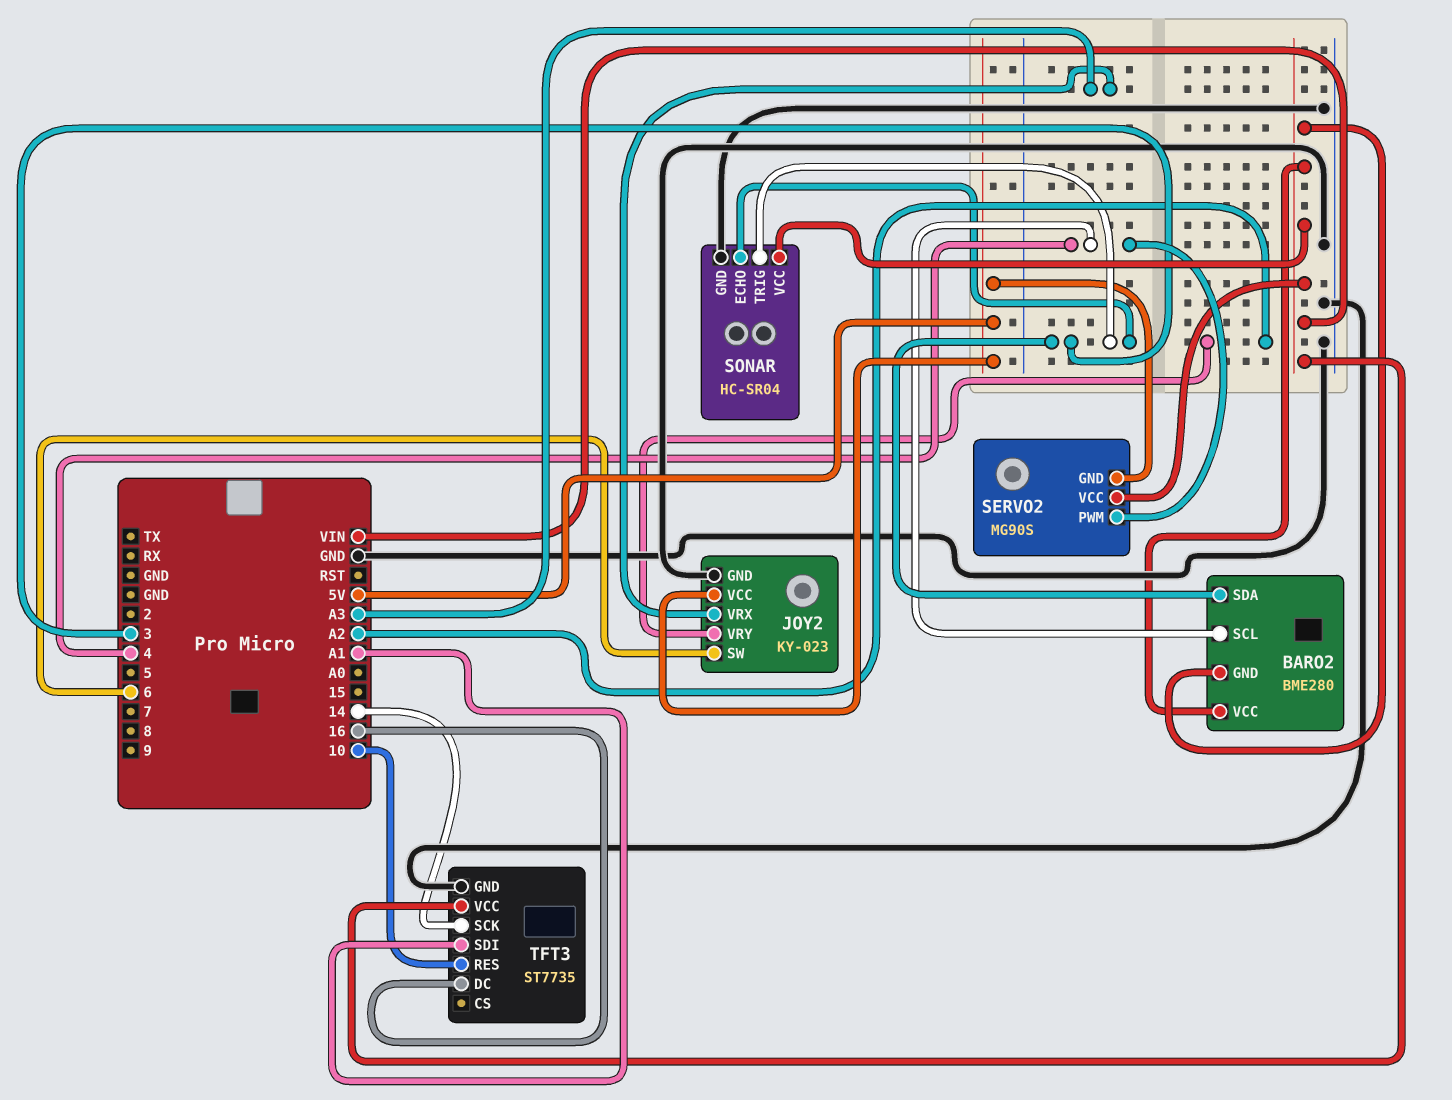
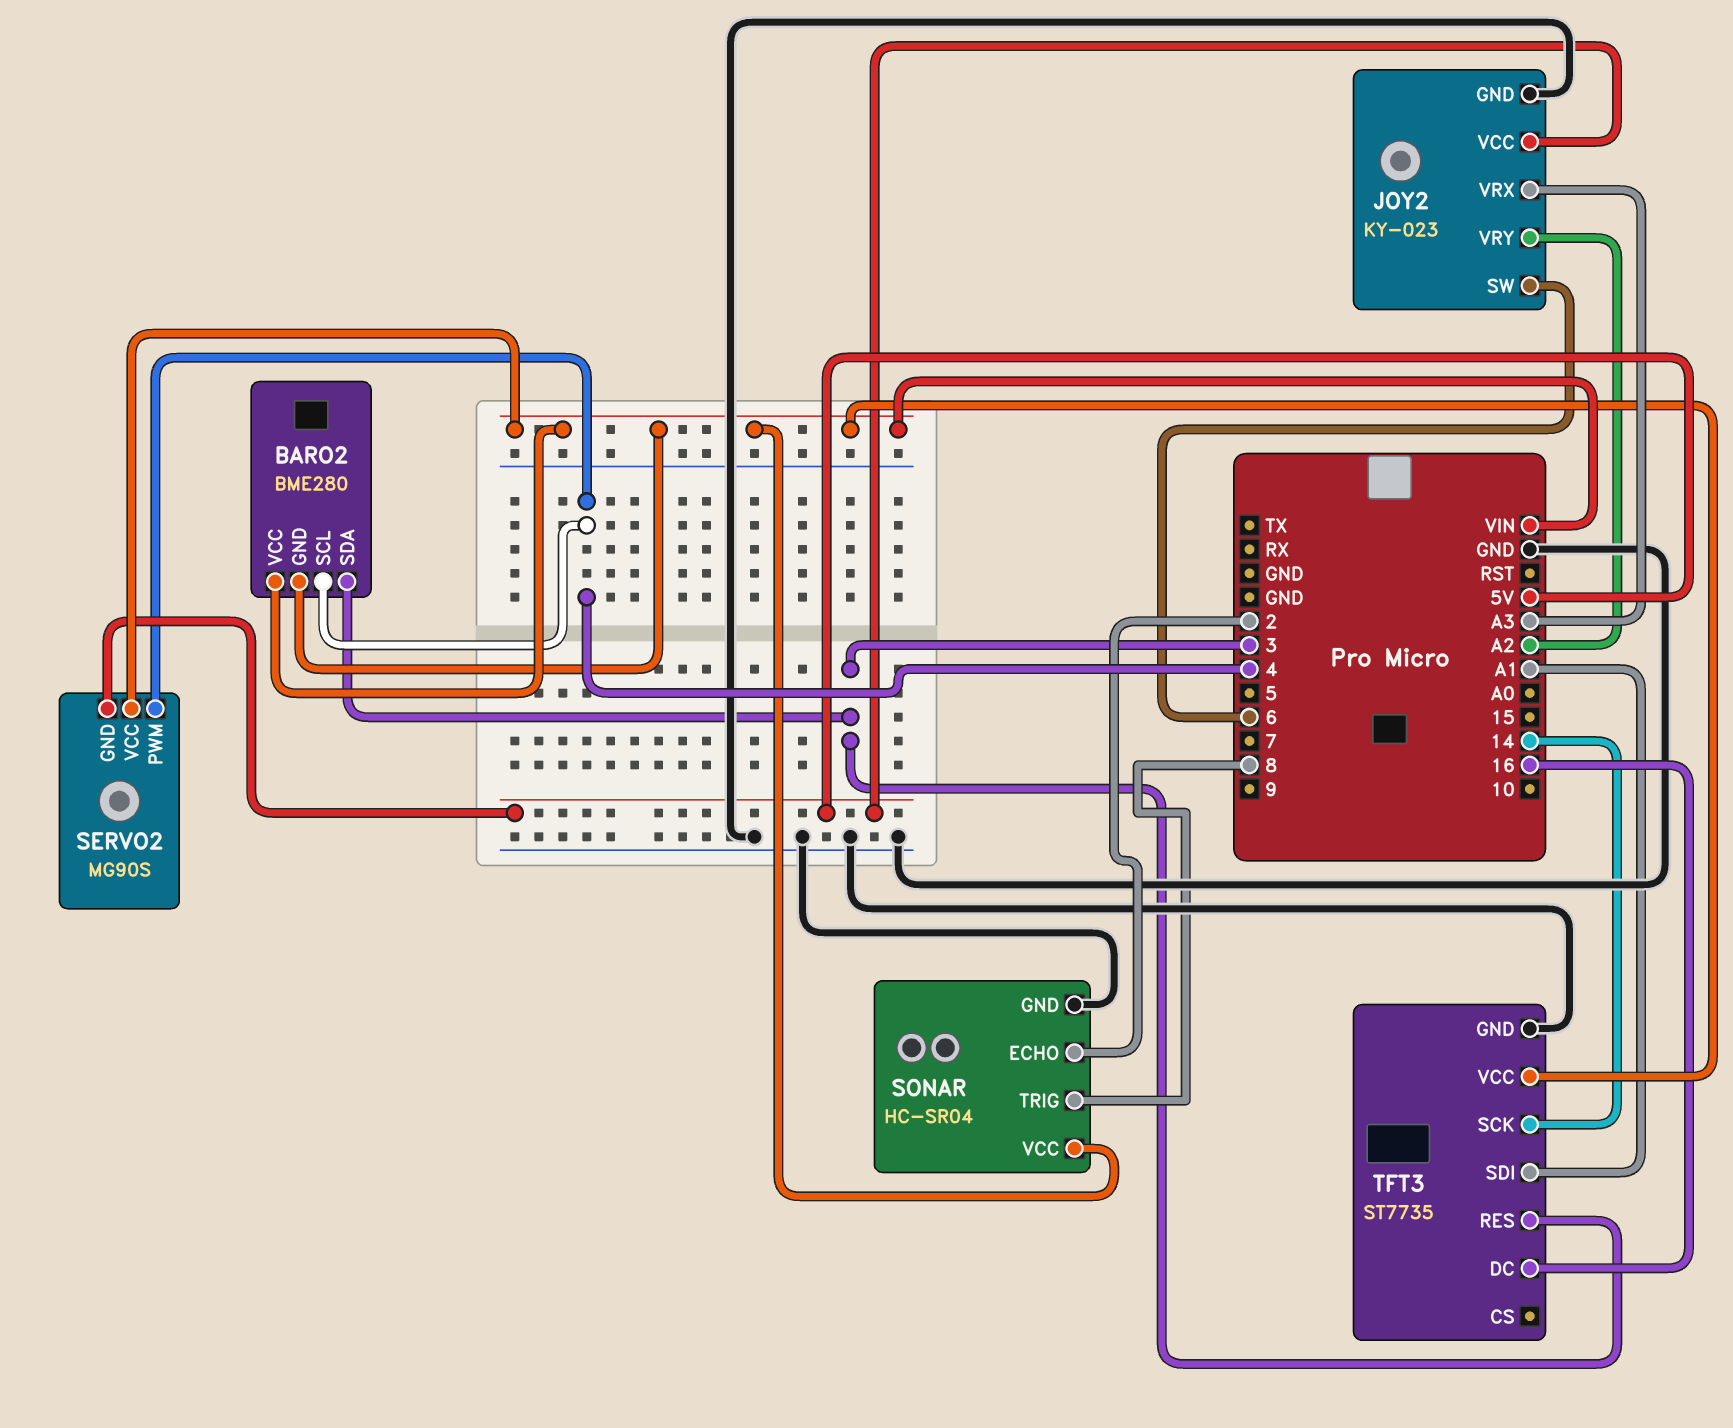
SONAR pin ECHO: 3 -> 2
SONAR pin TRIG: 3 -> 8
TFT3 pin RES: 10 -> 3

